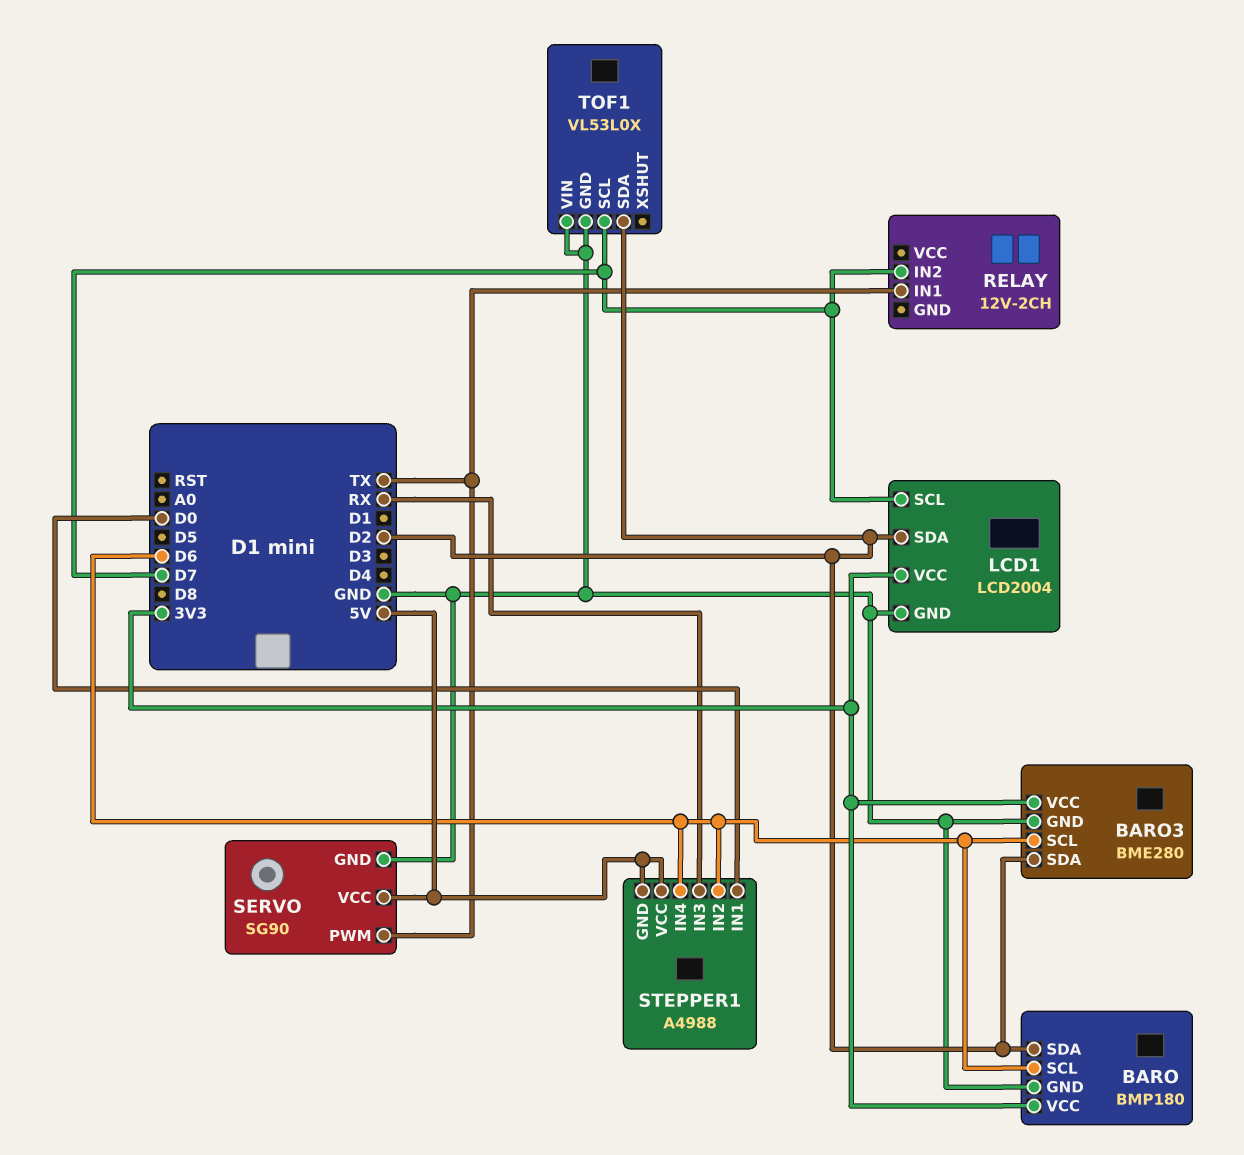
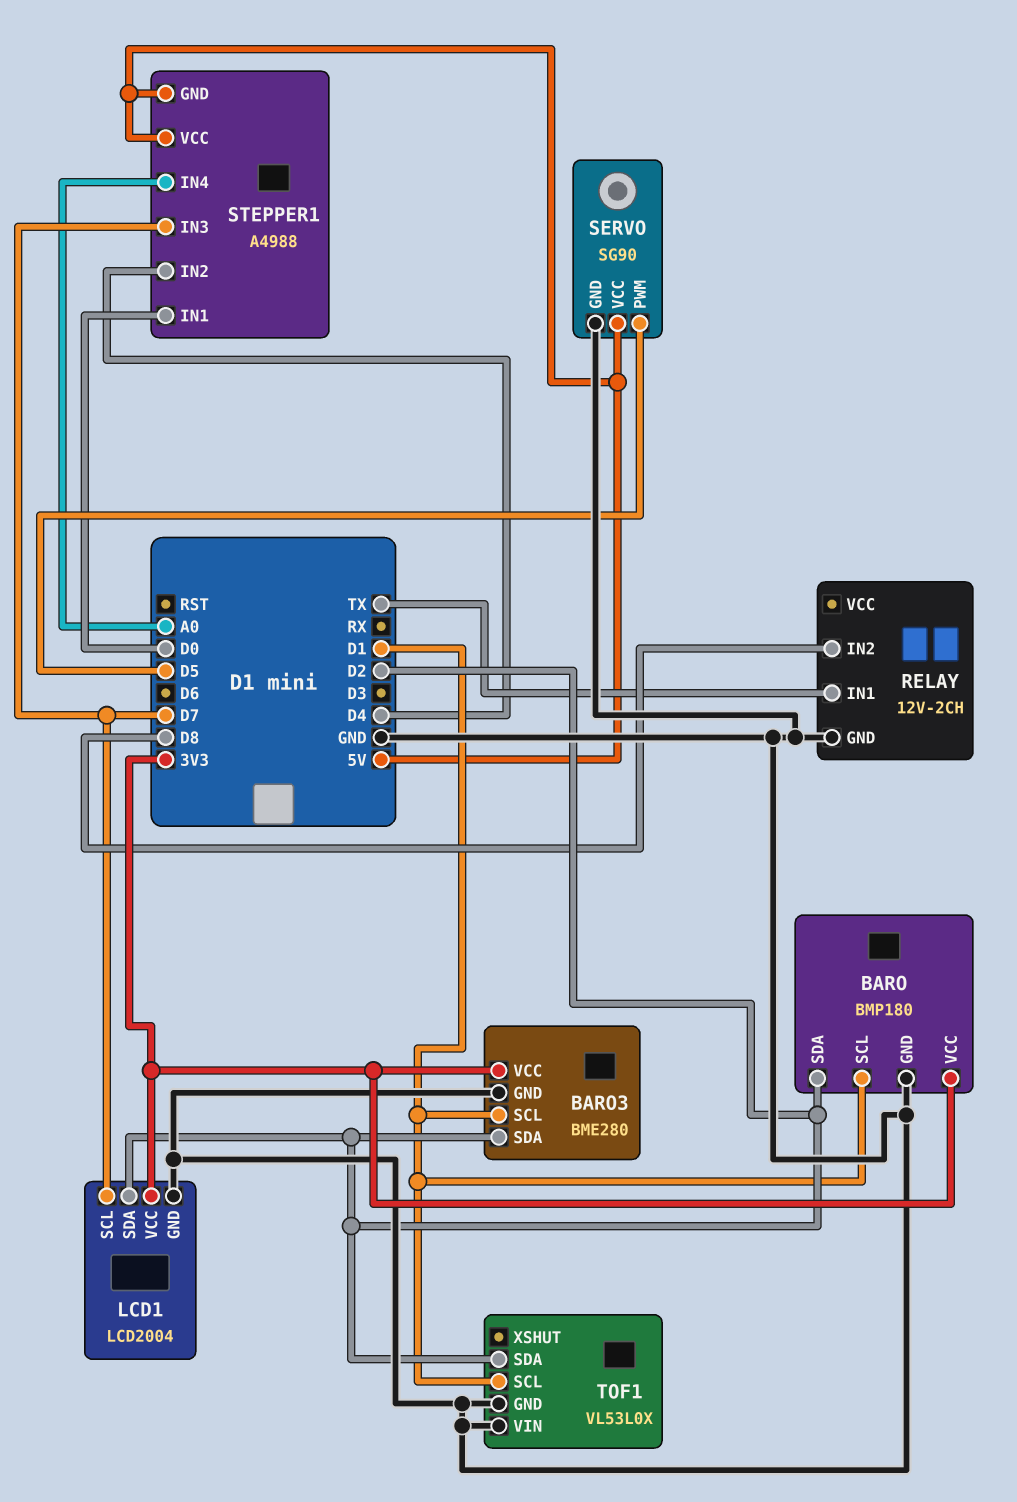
BARO pin SCL: D6 -> D1
BARO3 pin SCL: D6 -> D1
RELAY pin GND: none -> GND
RELAY pin IN2: D7 -> D8
SERVO pin PWM: TX -> D5
STEPPER1 pin IN2: D6 -> D4
STEPPER1 pin IN3: RX -> D7
STEPPER1 pin IN4: D6 -> A0
TOF1 pin SCL: D7 -> D1

